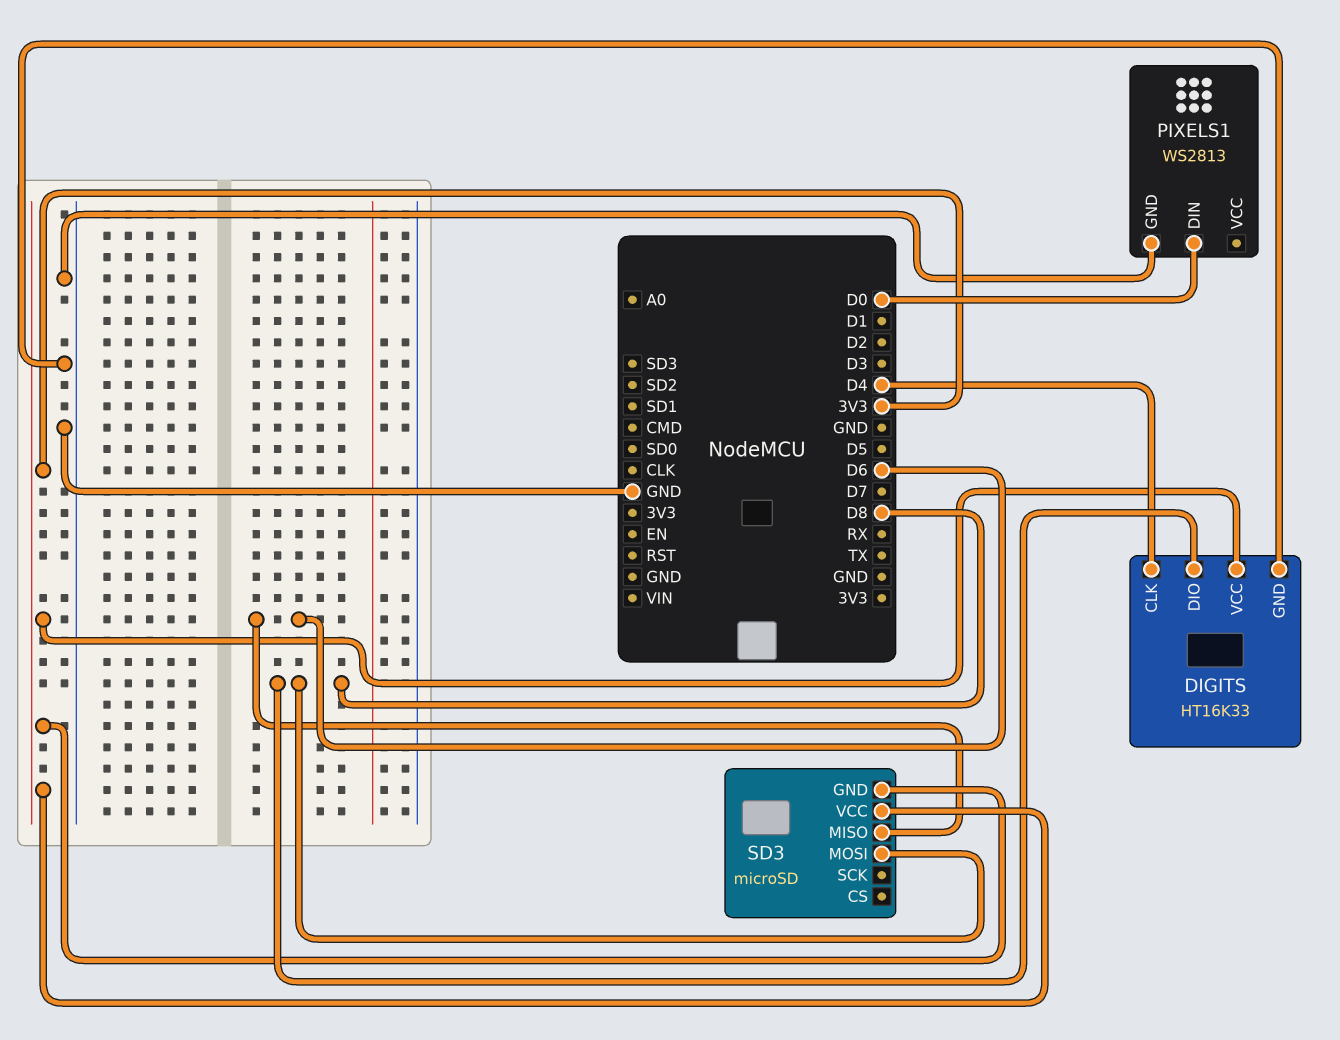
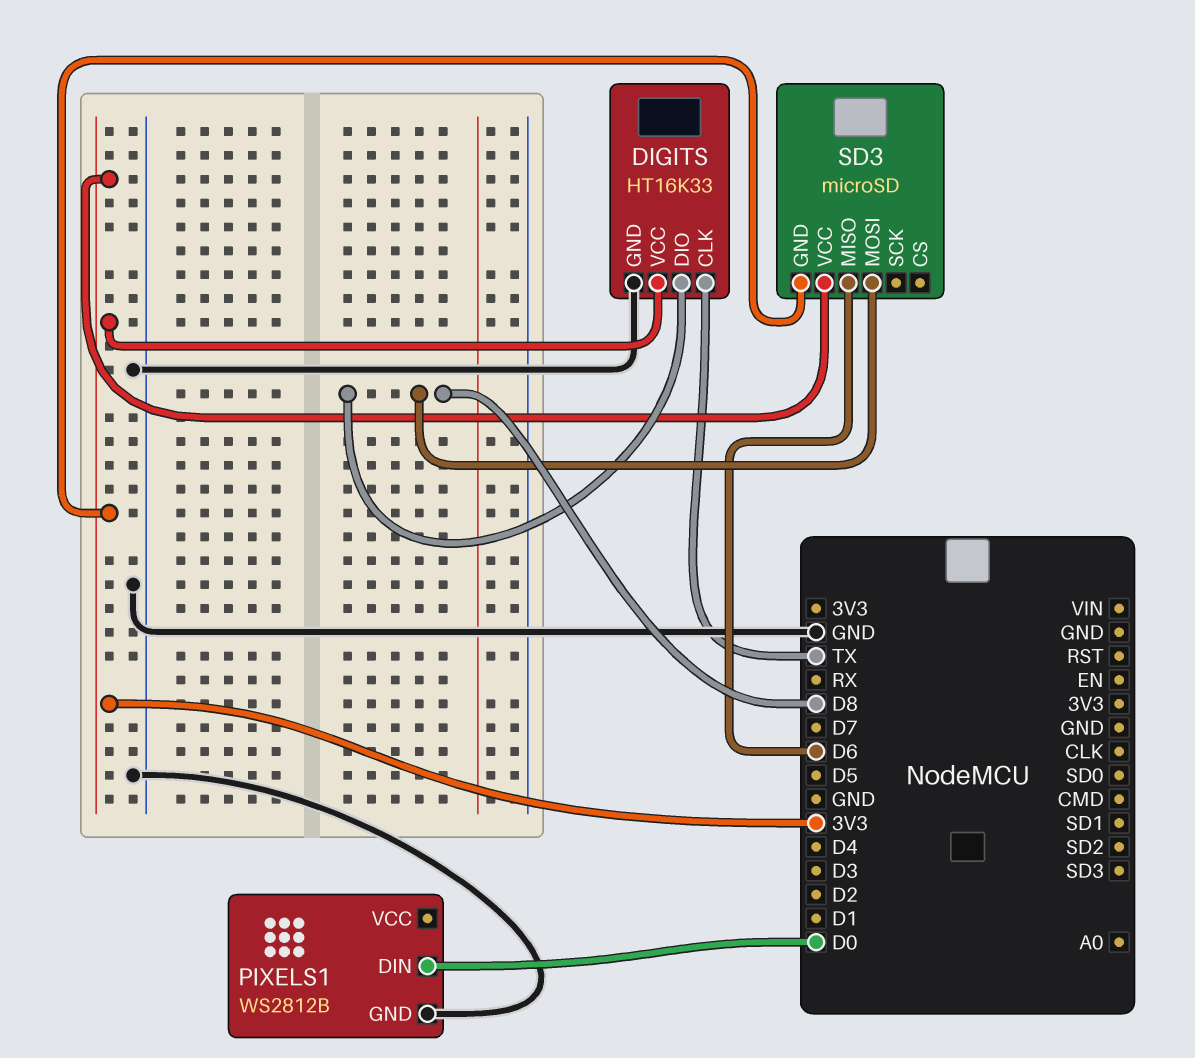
DIGITS pin CLK: D4 -> TX
PIXELS1: WS2813 -> WS2812B

